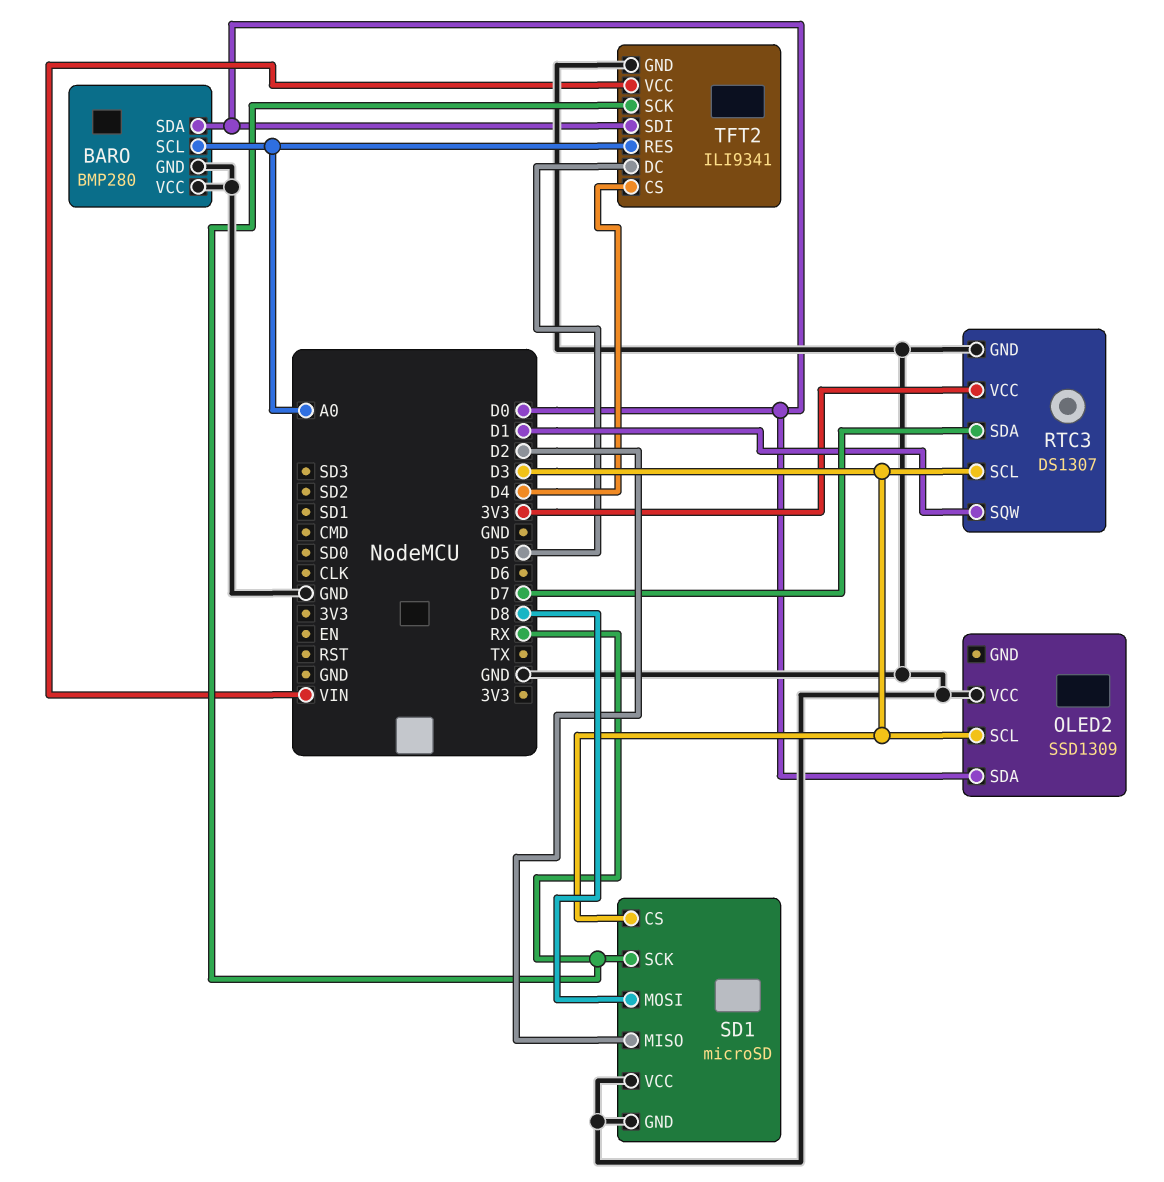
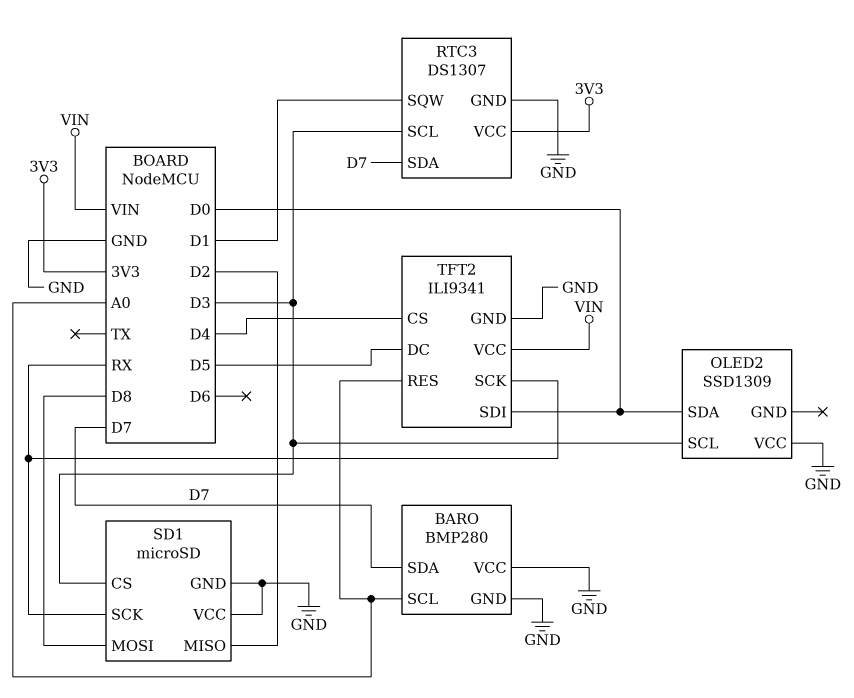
BARO pin SDA: D0 -> D7

